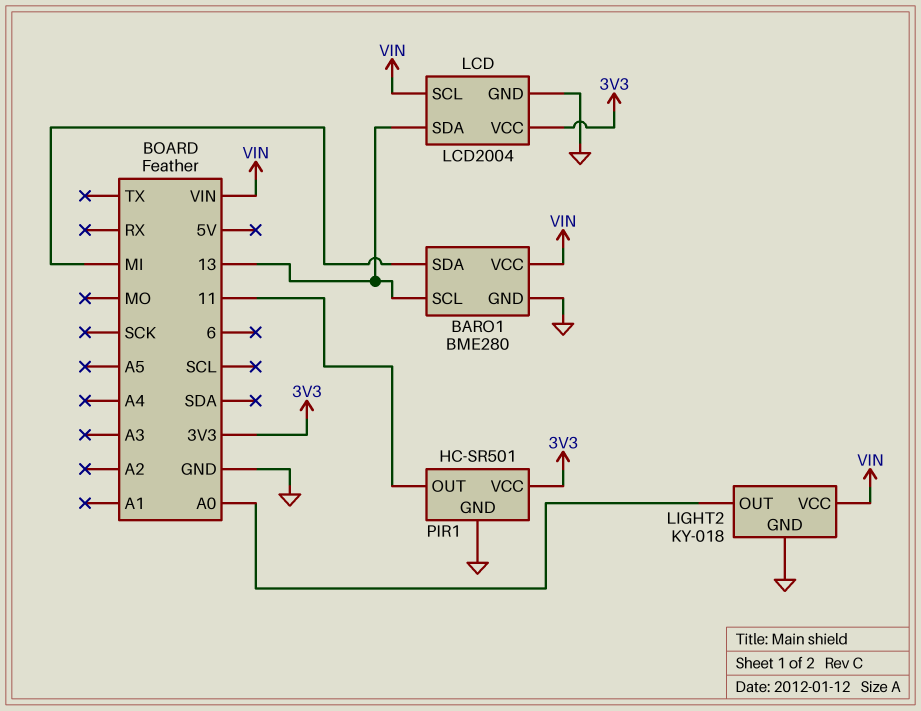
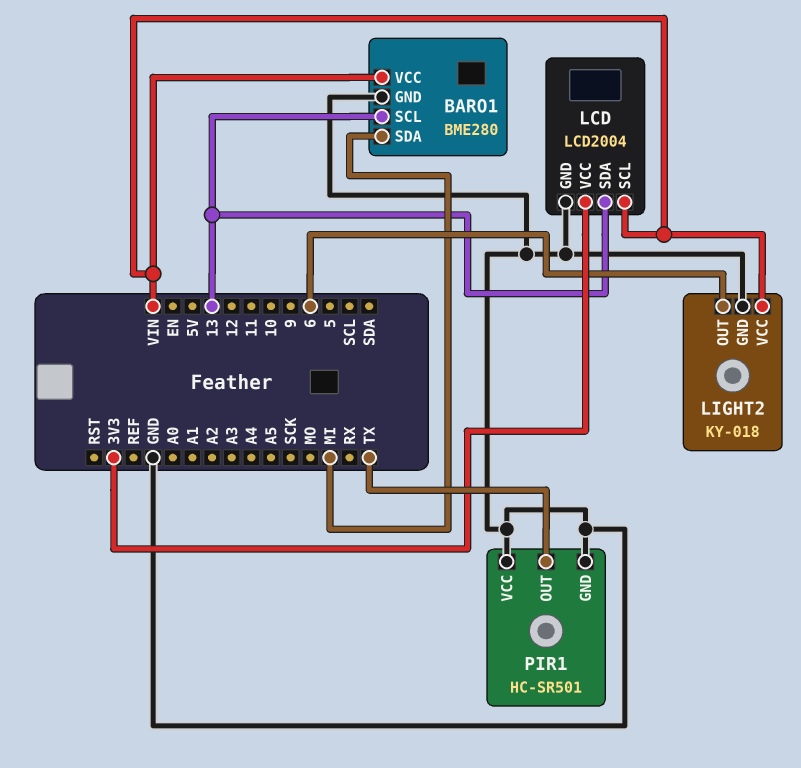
LIGHT2 pin OUT: A0 -> 6
PIR1 pin OUT: 11 -> TX
PIR1 pin VCC: 3V3 -> GND

